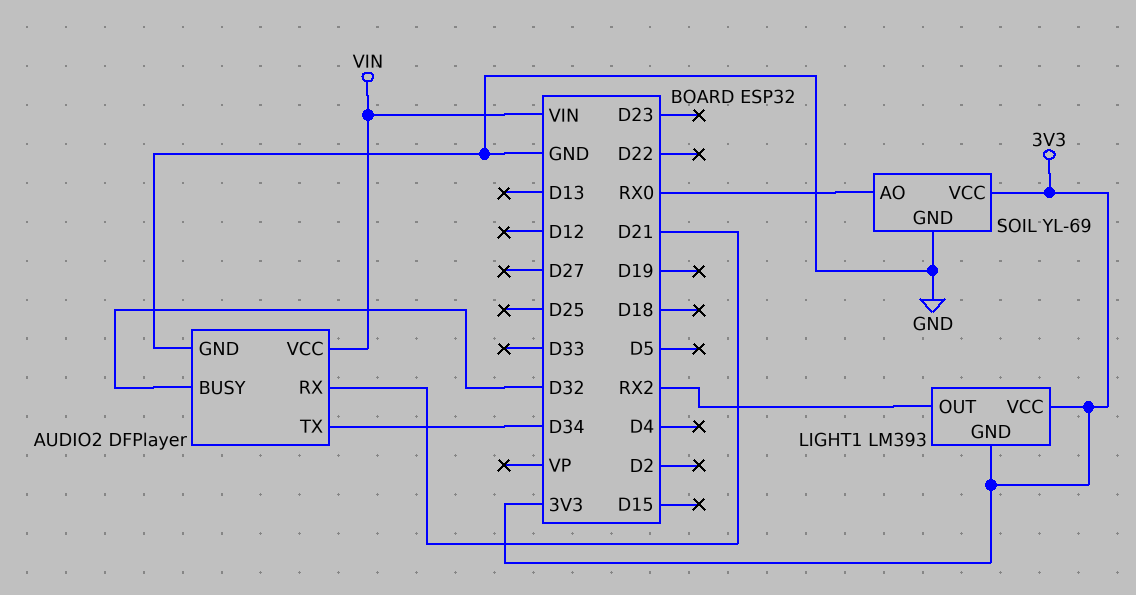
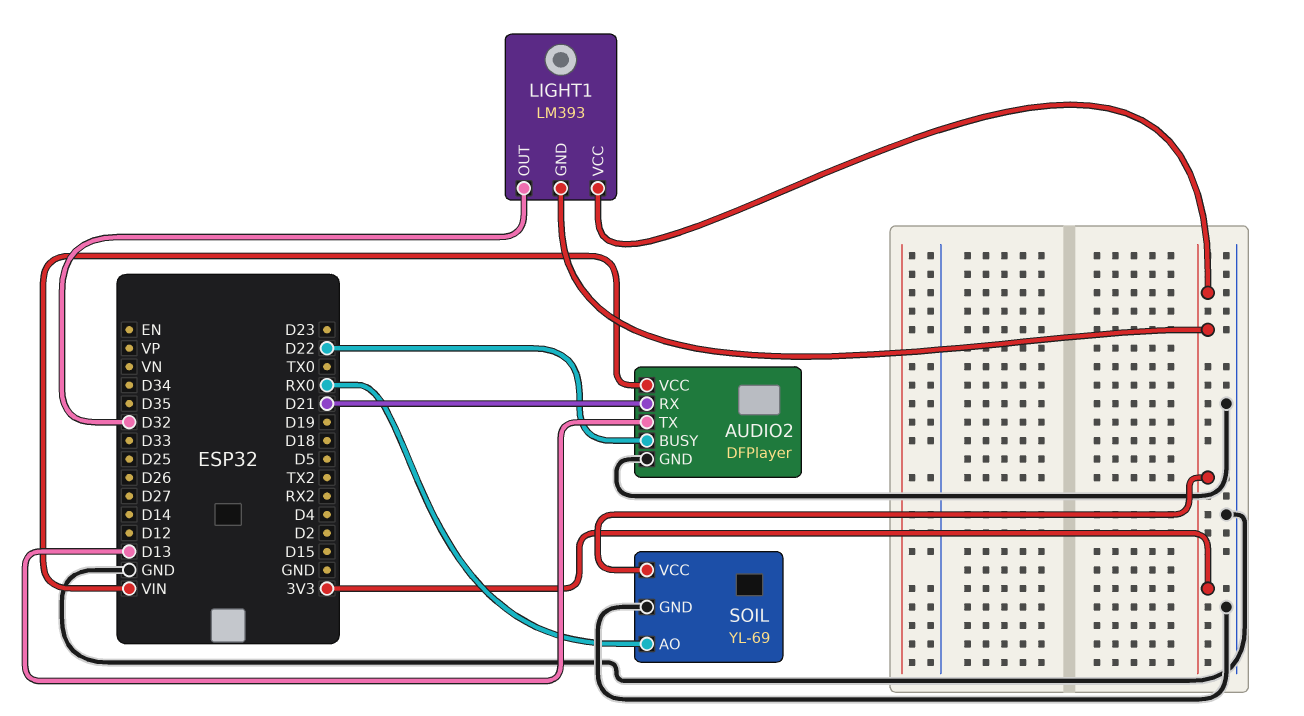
AUDIO2 pin BUSY: D32 -> D22
AUDIO2 pin TX: D34 -> D13
LIGHT1 pin OUT: RX2 -> D32

